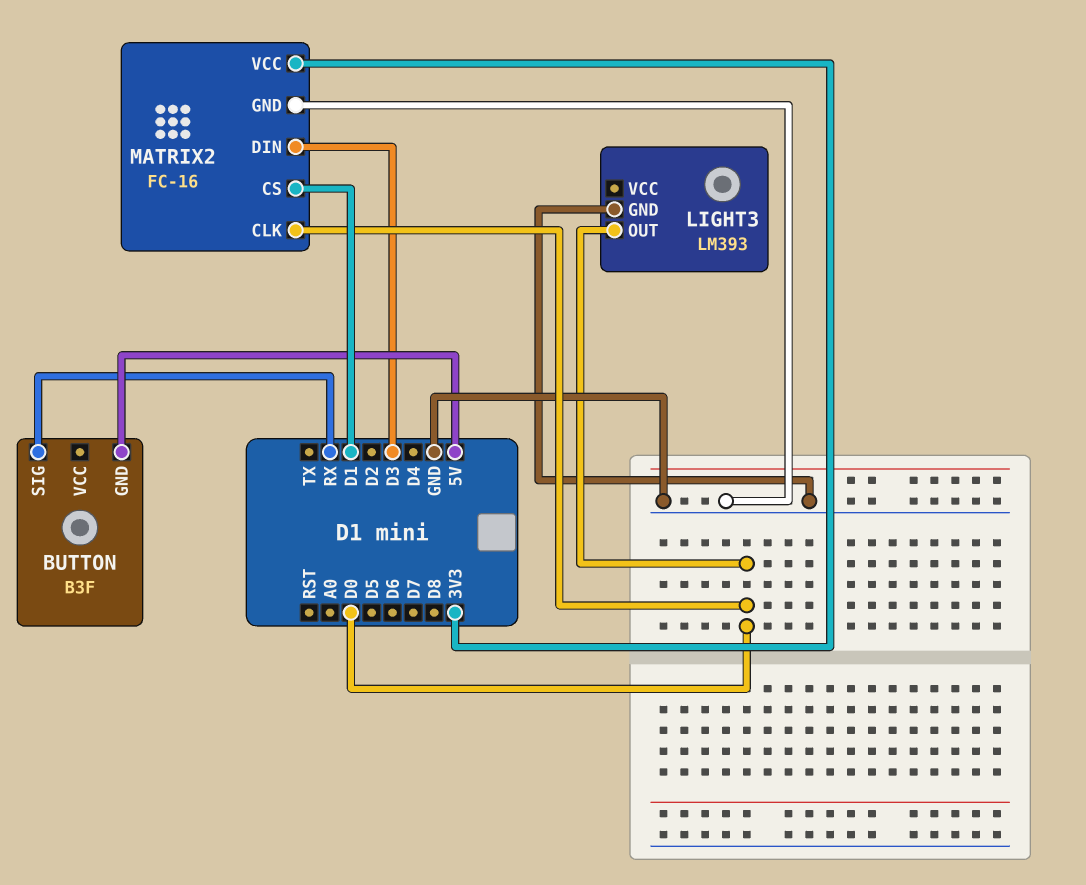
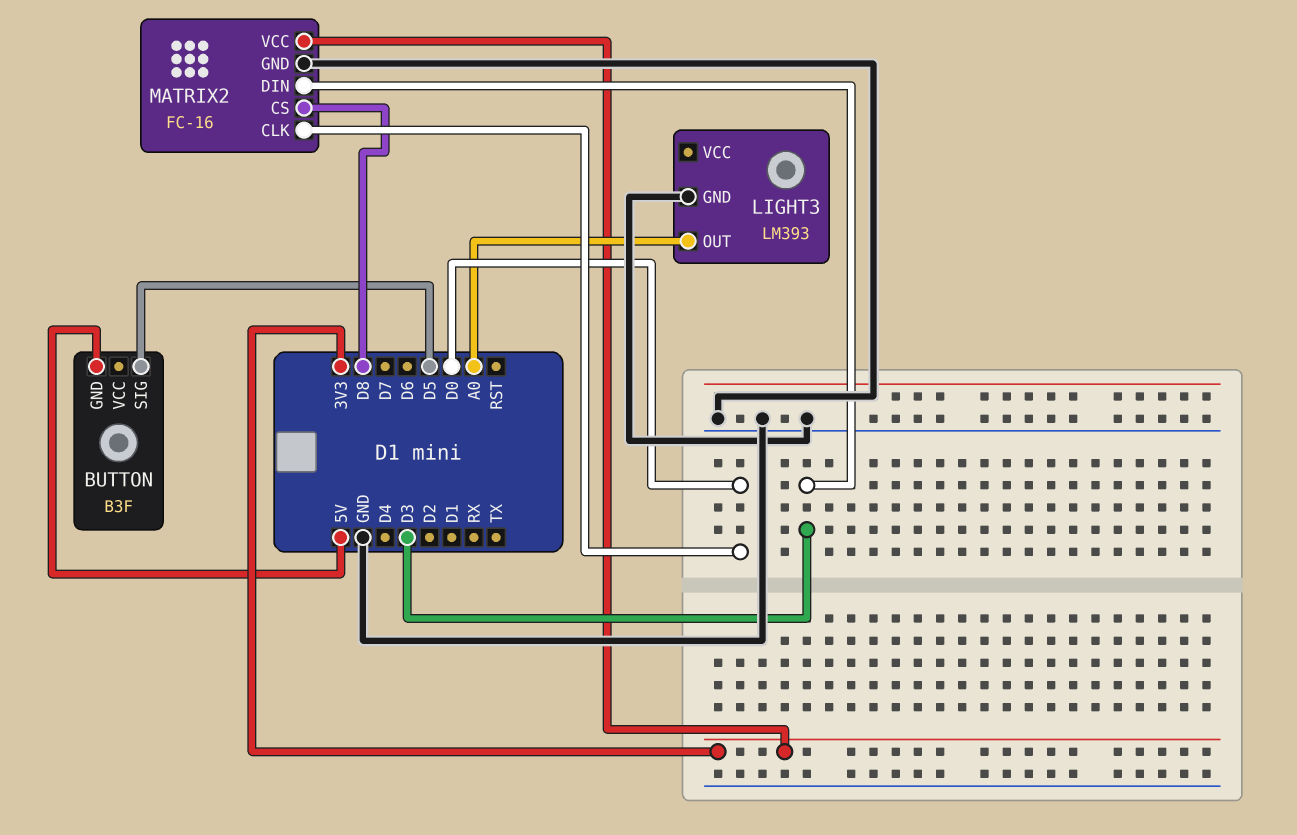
BUTTON pin SIG: RX -> D5
LIGHT3 pin OUT: D0 -> A0
MATRIX2 pin CS: D1 -> D8

